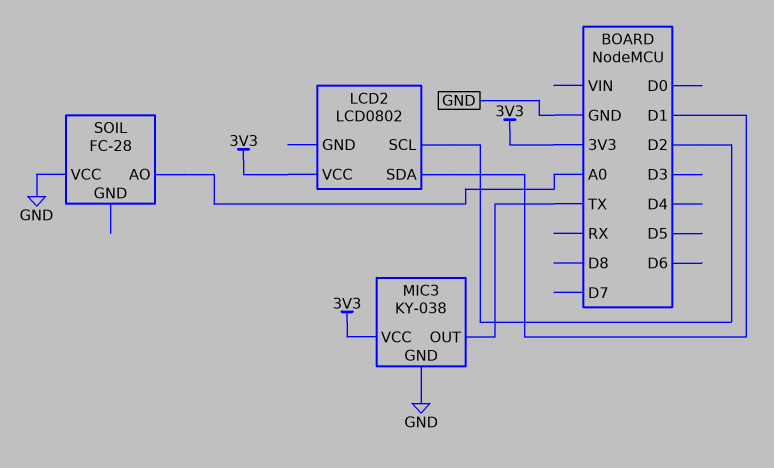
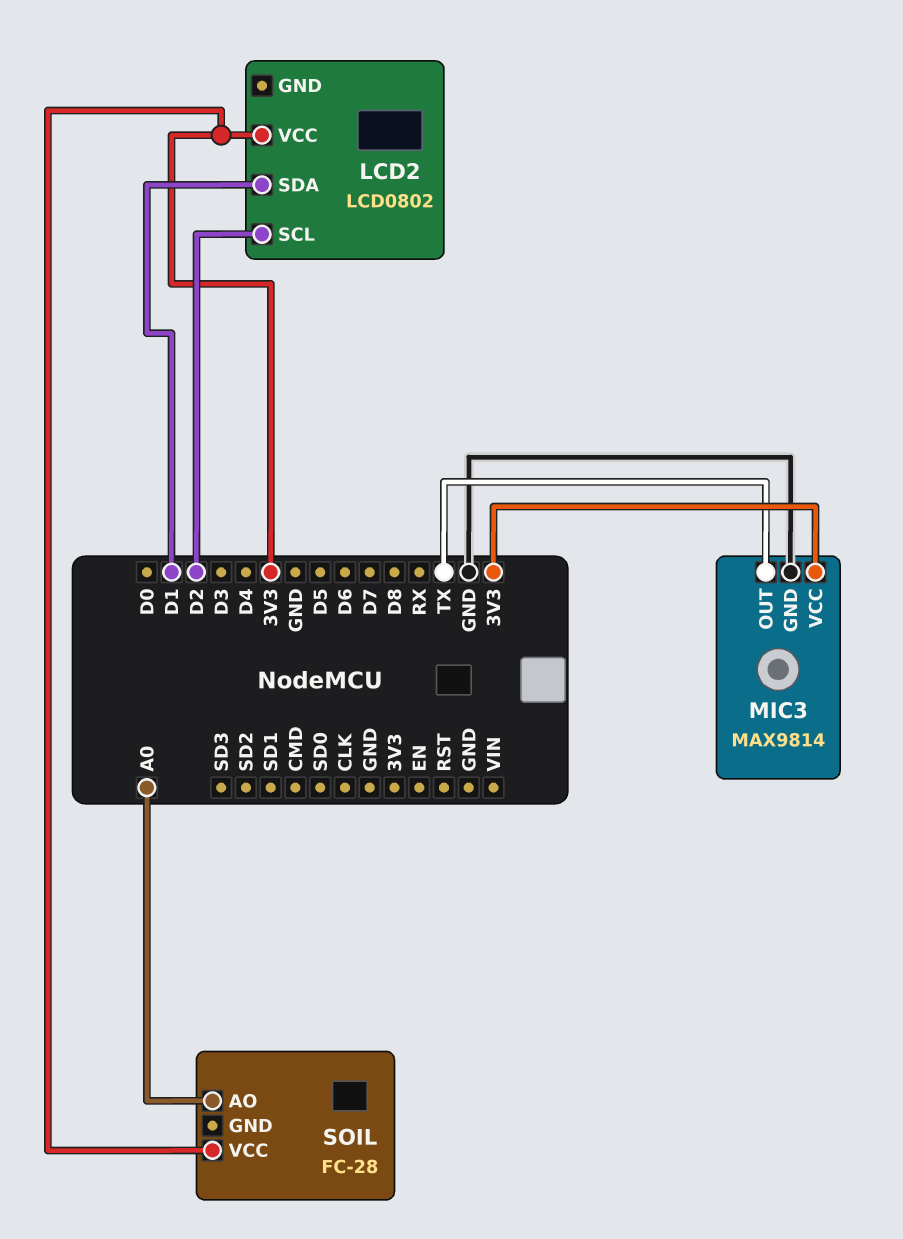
MIC3: KY-038 -> MAX9814
SOIL pin VCC: GND -> 3V3

